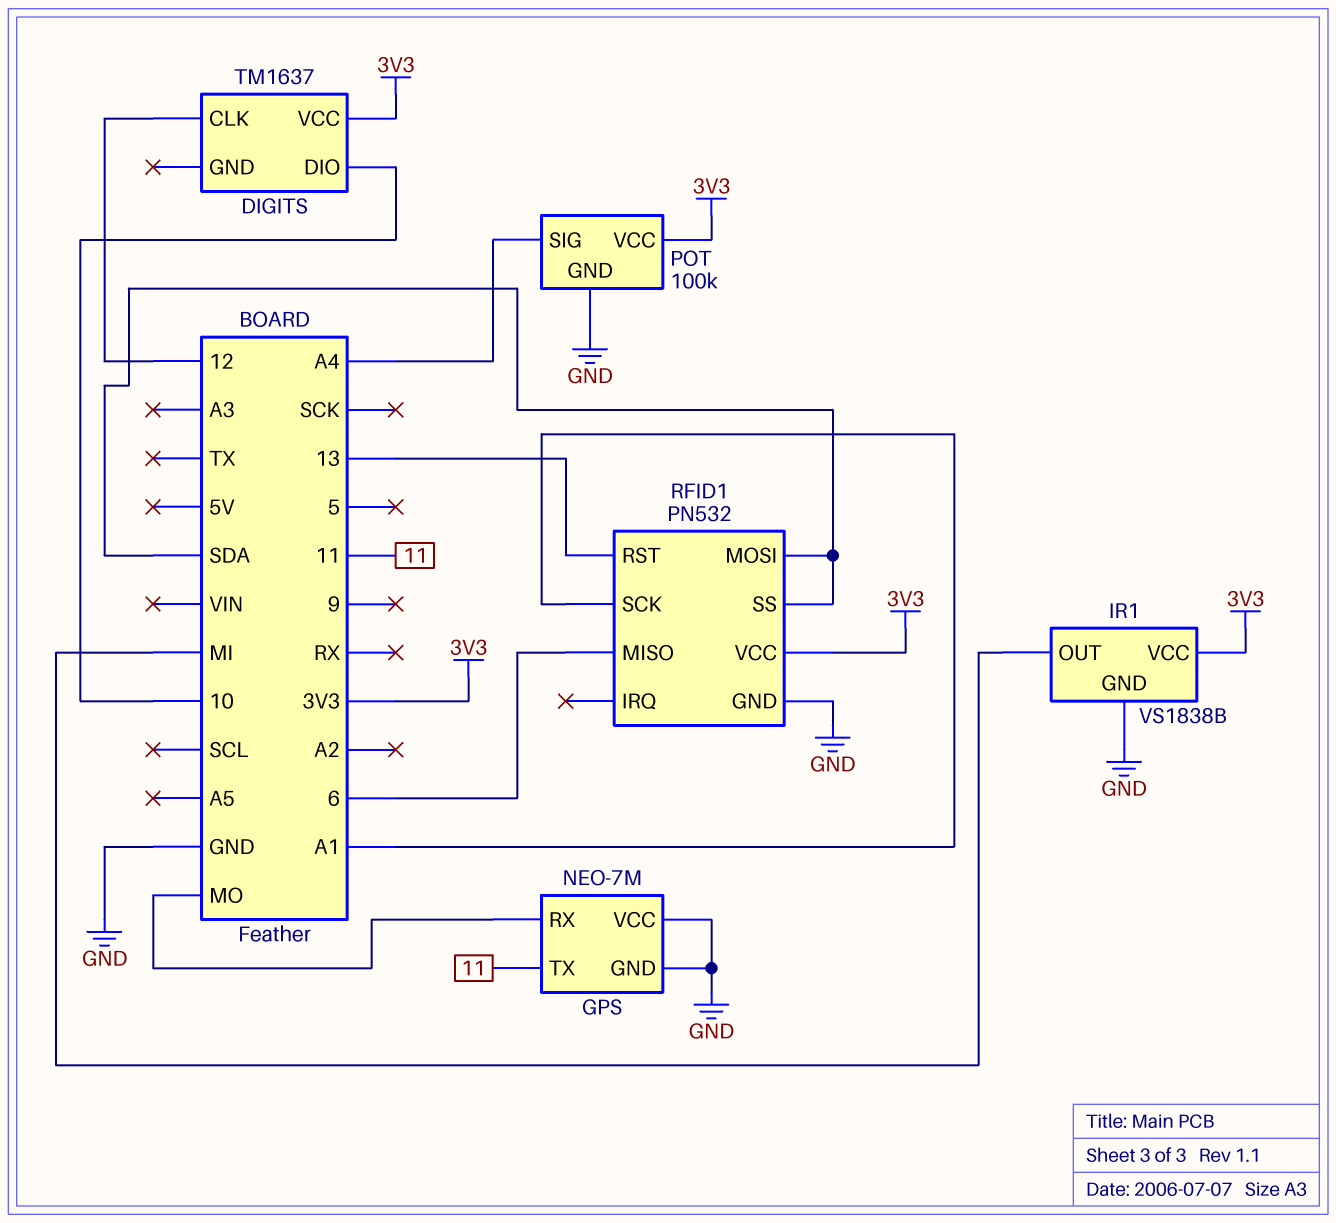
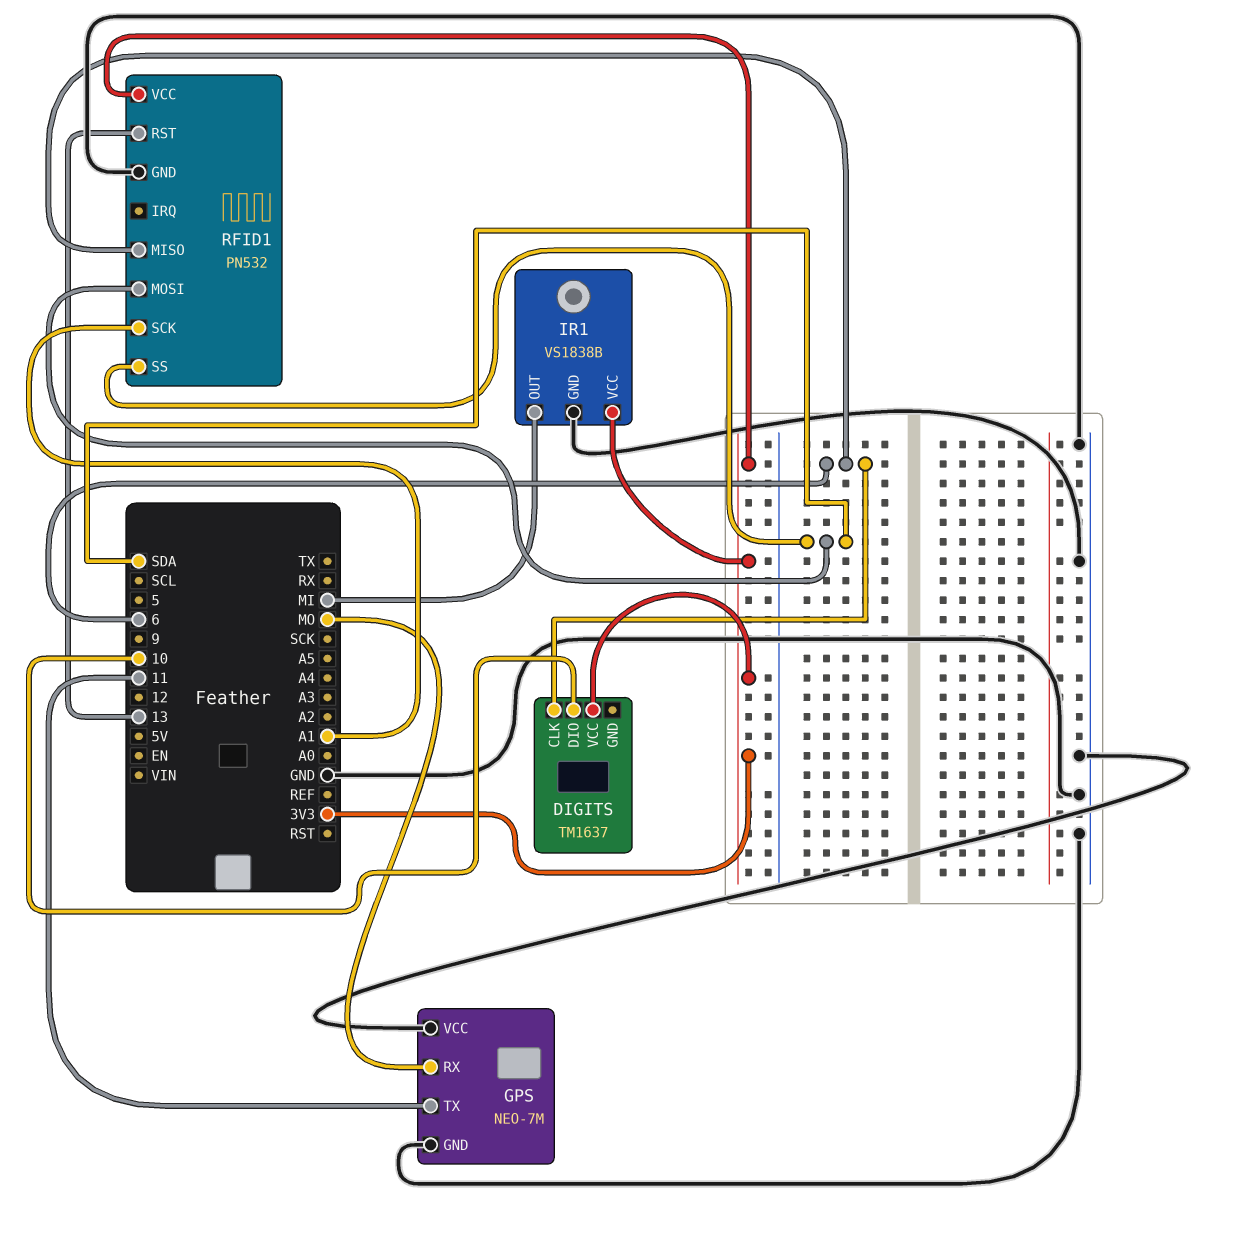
DIGITS pin CLK: 12 -> 6
POT: 100k -> none
POT pin GND: GND -> none
POT pin SIG: A4 -> none
POT pin VCC: 3V3 -> none

